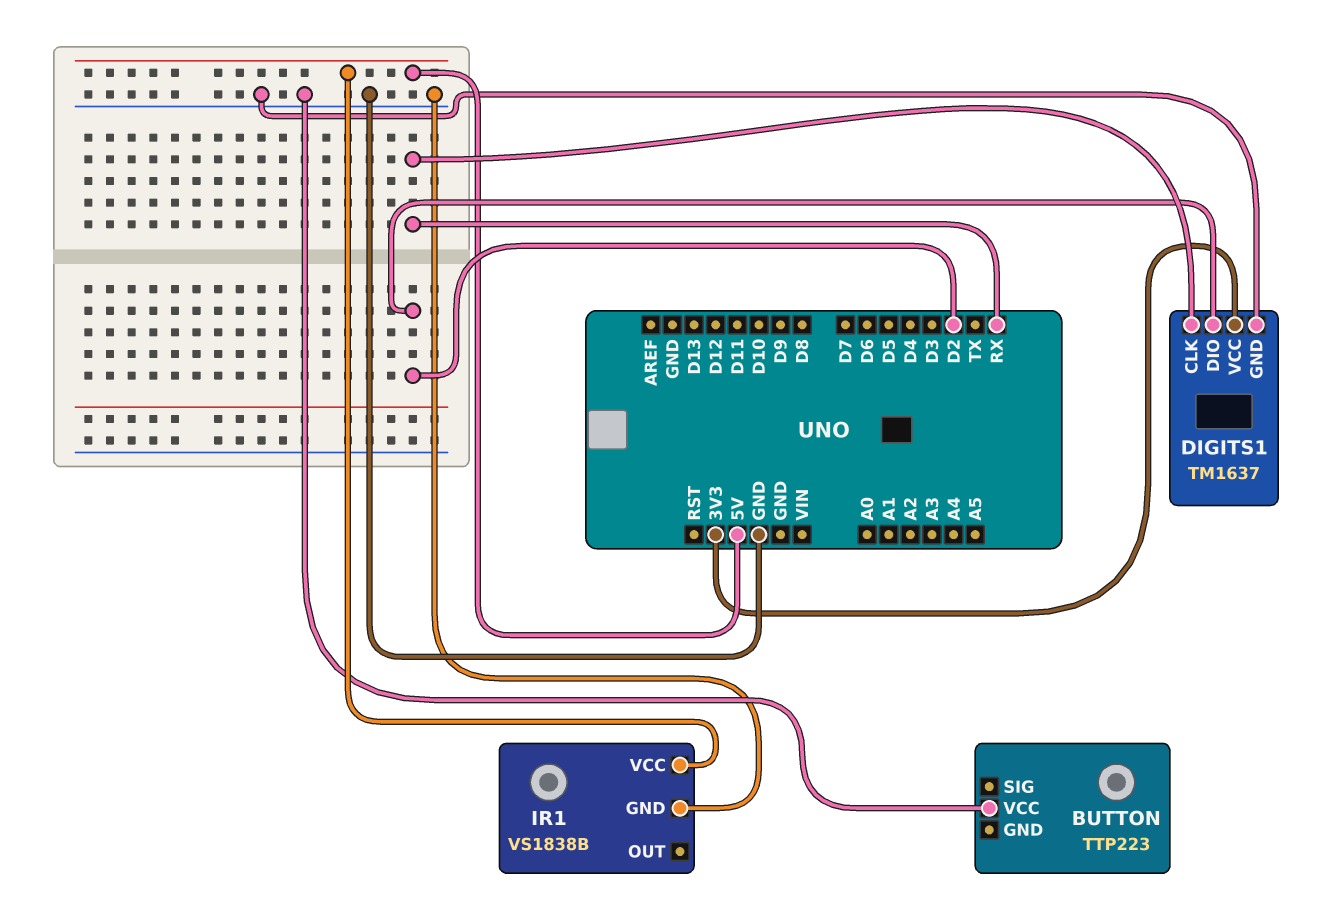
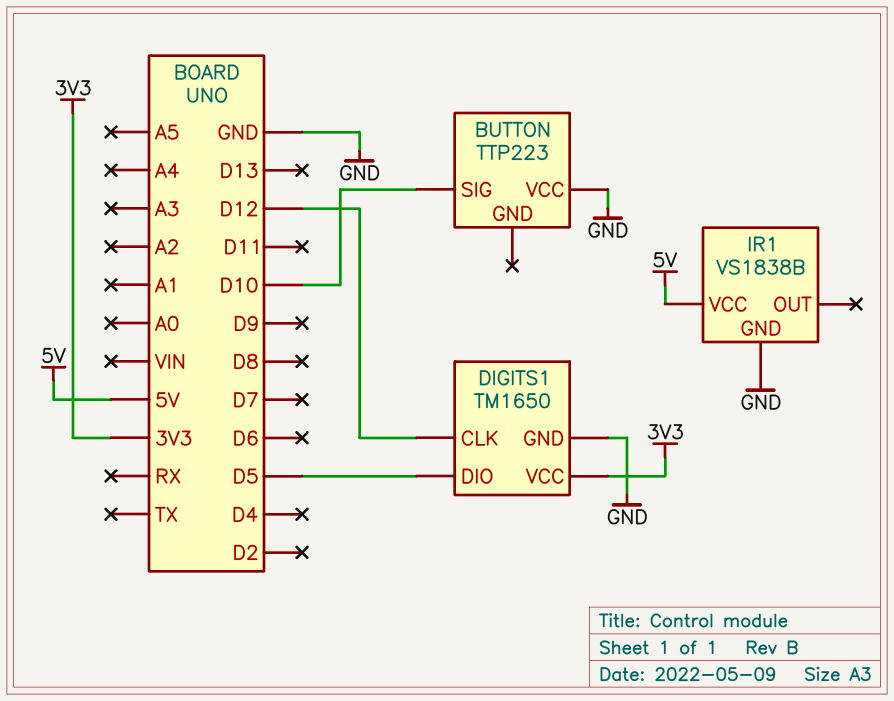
BUTTON pin SIG: none -> D10
DIGITS1: TM1637 -> TM1650
DIGITS1 pin CLK: RX -> D12
DIGITS1 pin DIO: D2 -> D5

